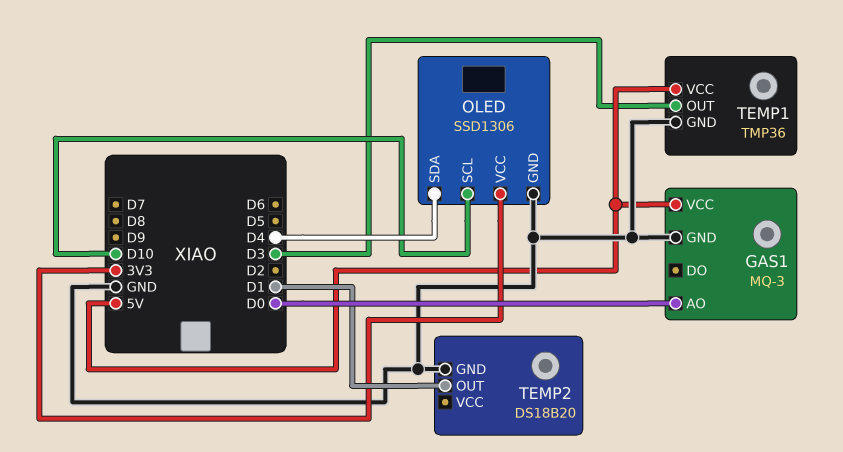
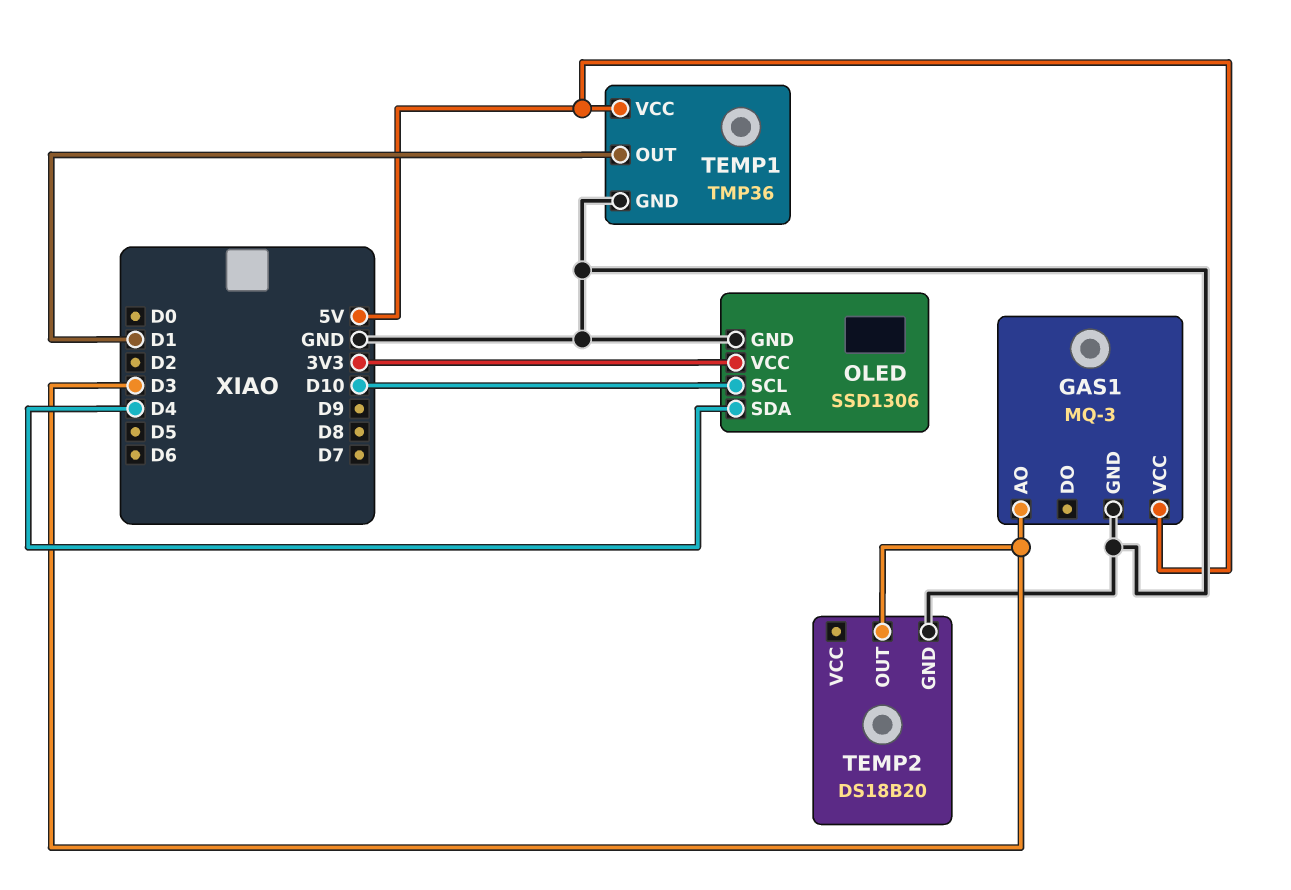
GAS1 pin AO: D0 -> D3
TEMP1 pin OUT: D3 -> D1
TEMP2 pin OUT: D1 -> D3

